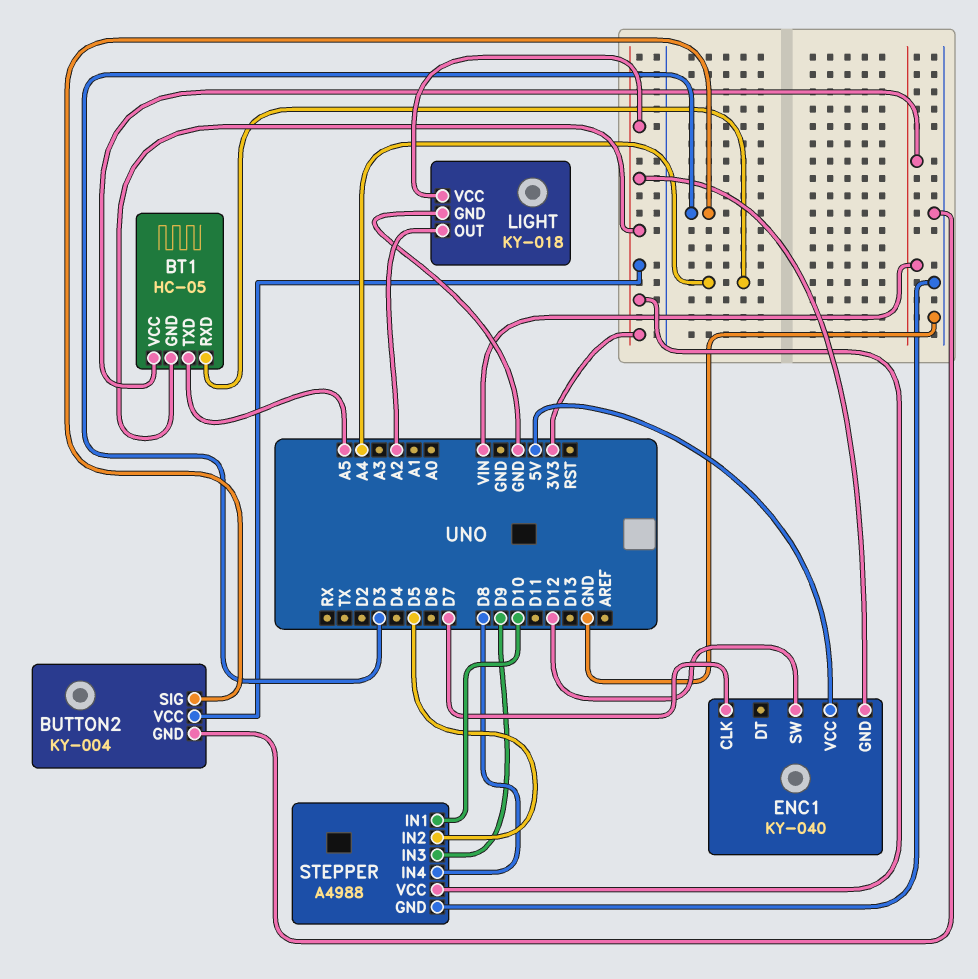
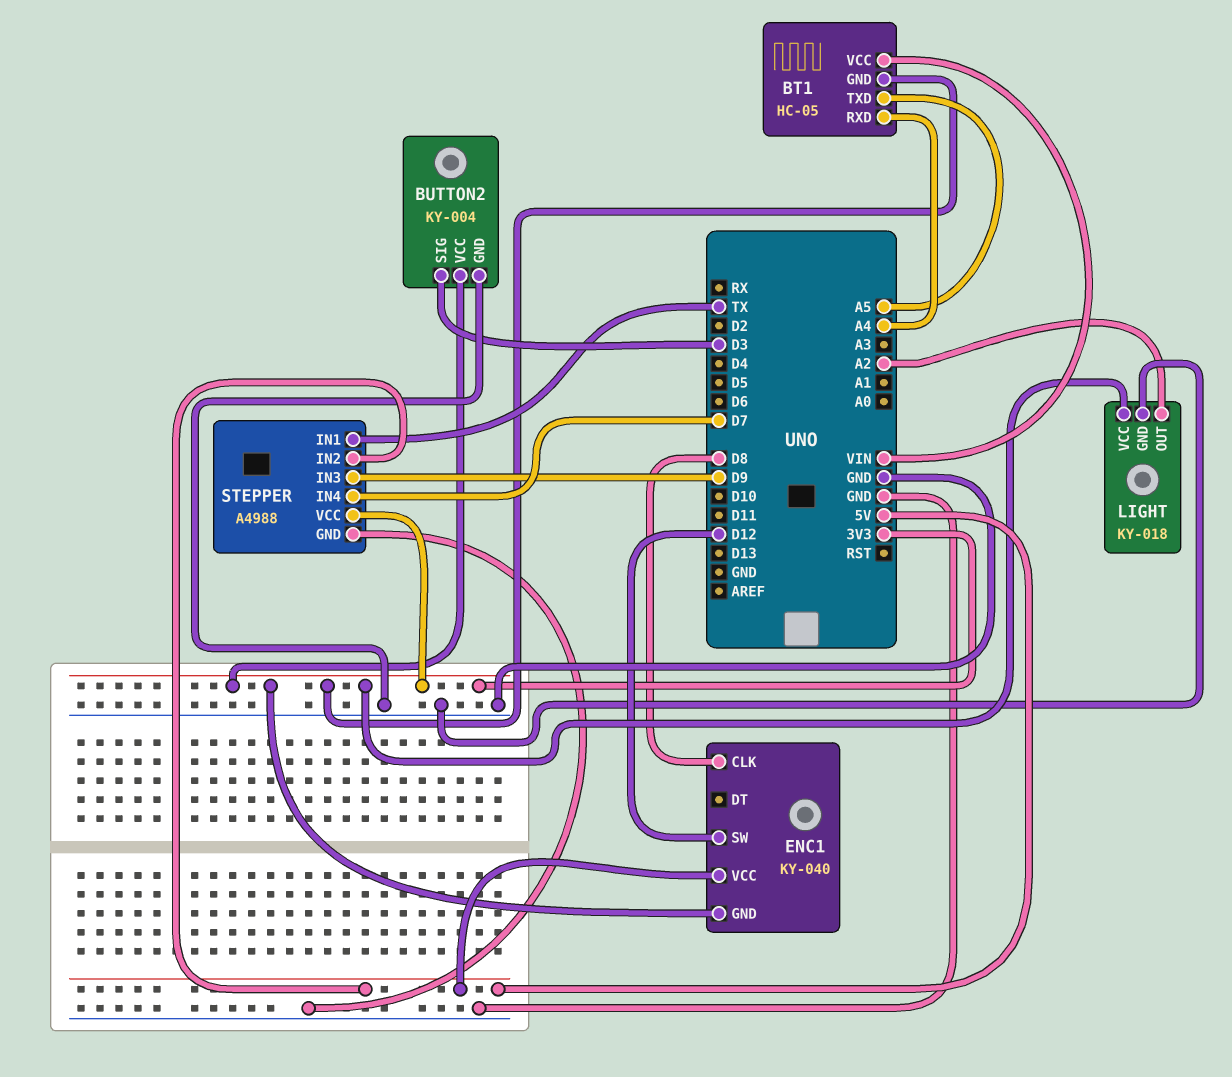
ENC1 pin CLK: D7 -> D8
STEPPER pin IN1: D10 -> TX
STEPPER pin IN2: D5 -> 5V
STEPPER pin IN4: D8 -> D7

